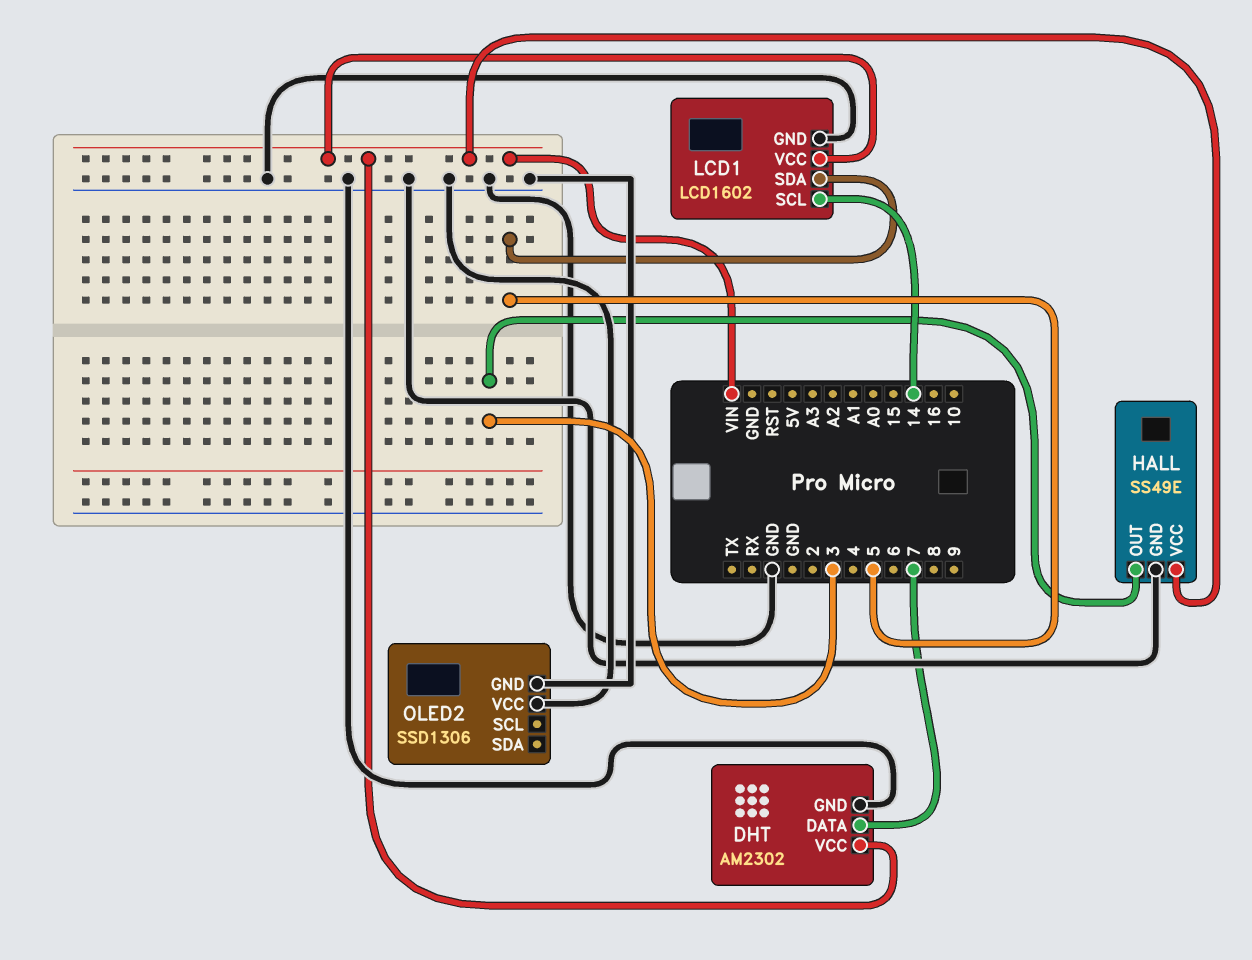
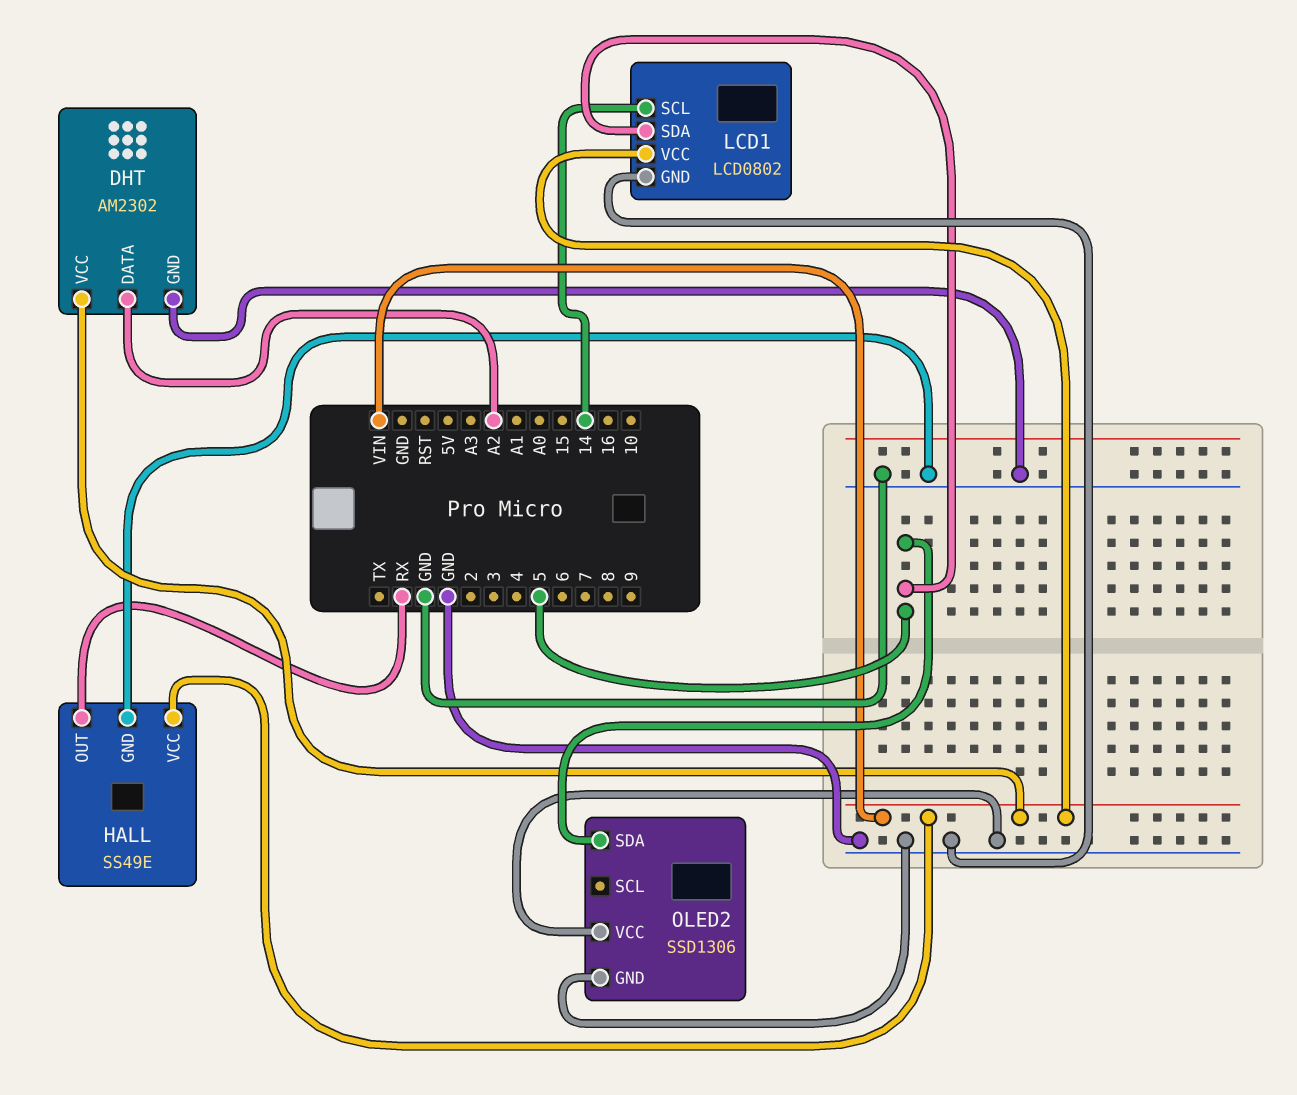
DHT pin DATA: 7 -> A2
HALL pin OUT: 3 -> RX
LCD1: LCD1602 -> LCD0802
OLED2 pin SDA: none -> 5

